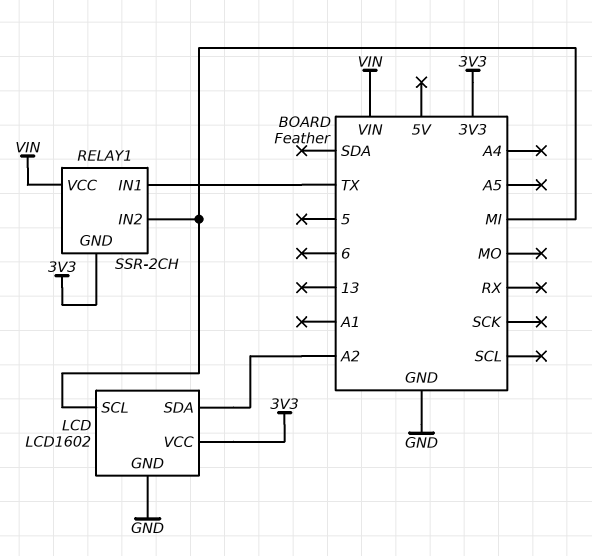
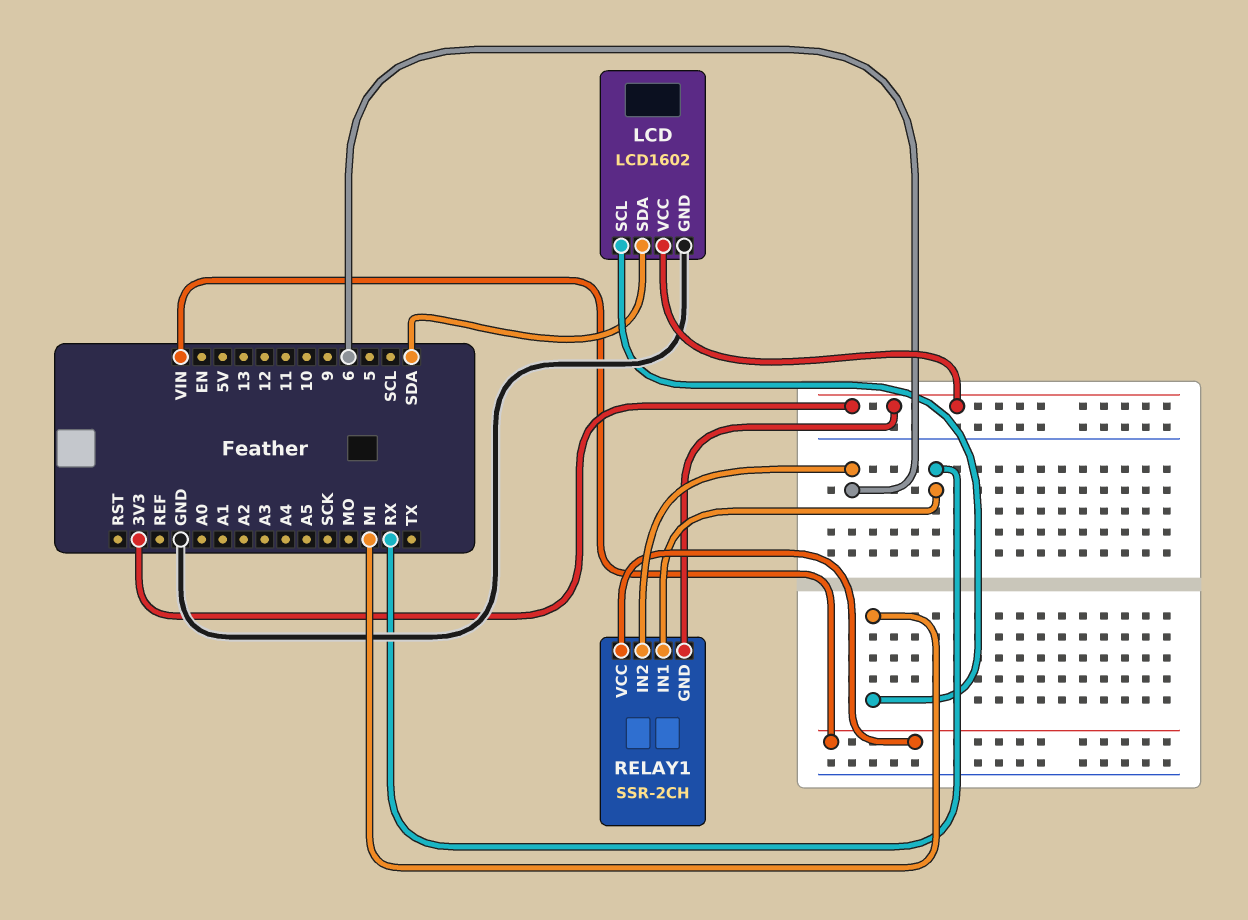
LCD pin SDA: A2 -> SDA
RELAY1 pin IN1: TX -> RX
RELAY1 pin IN2: MI -> 6

